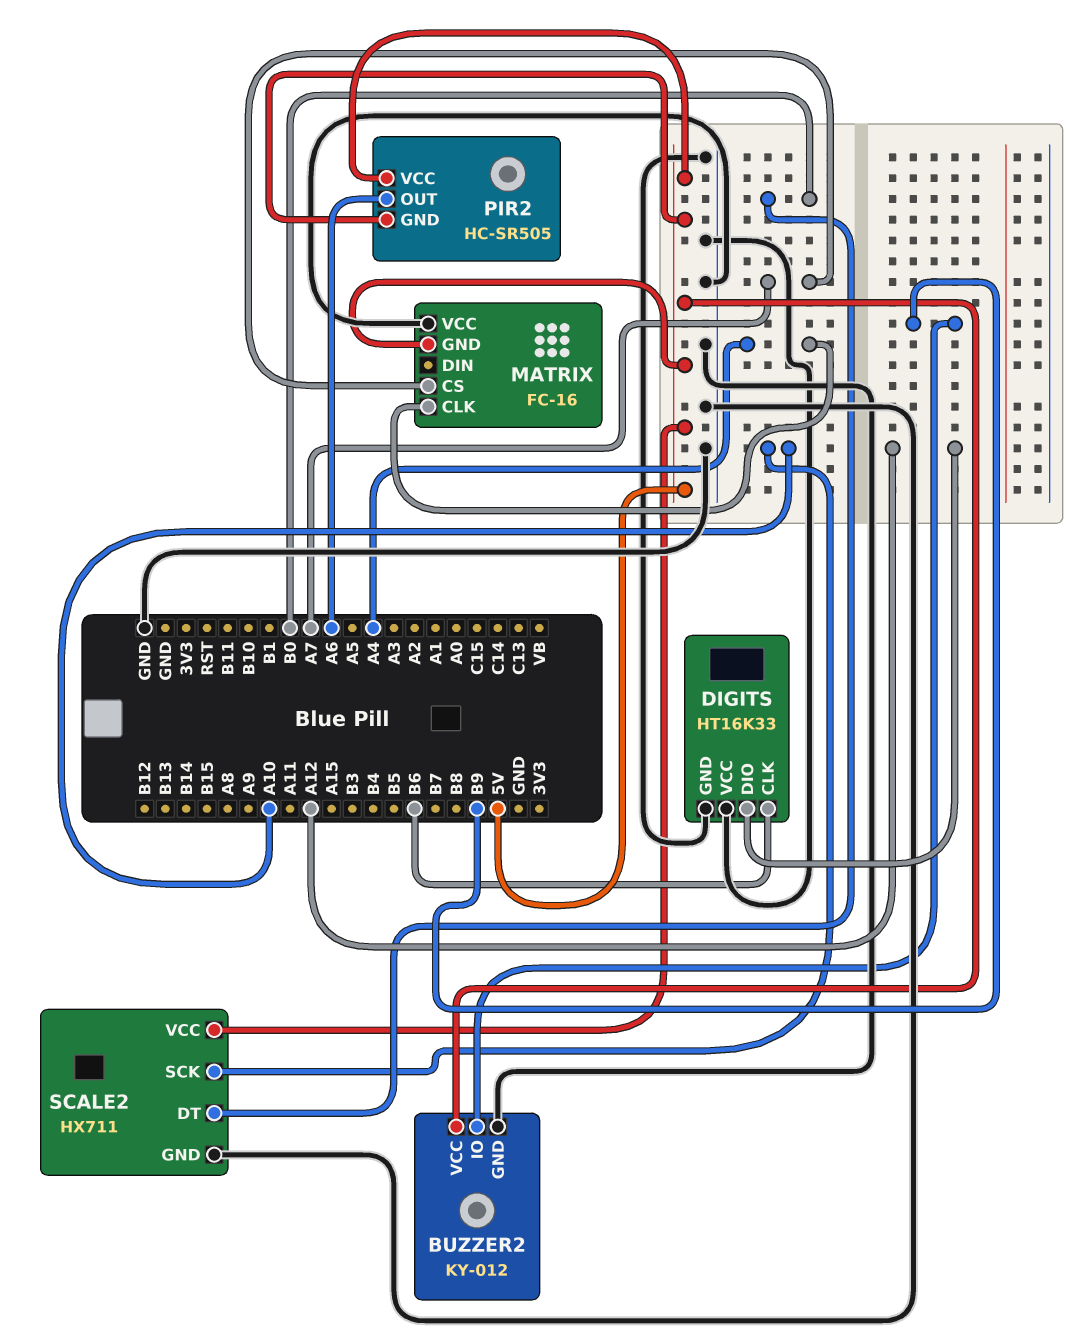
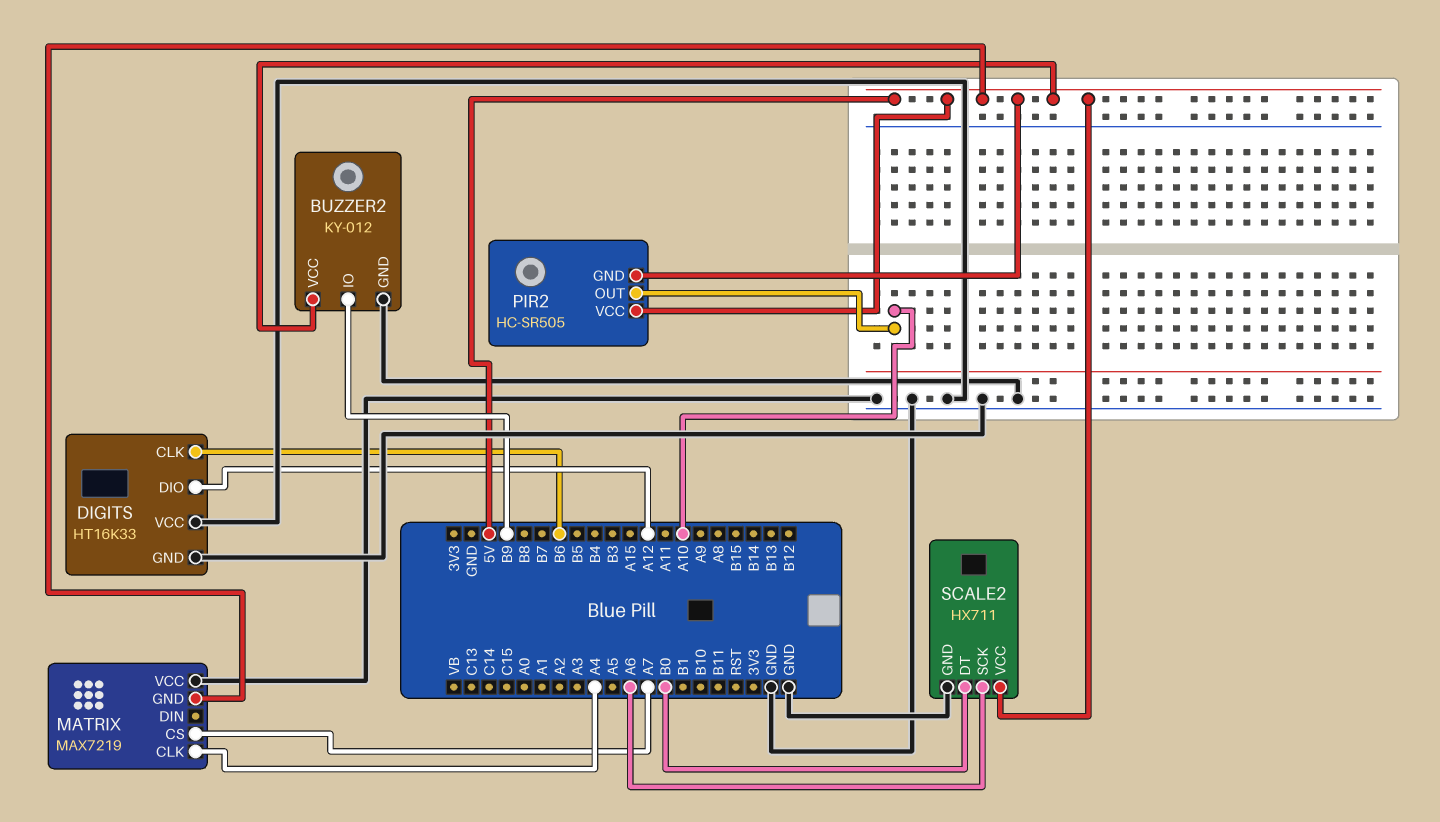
MATRIX: FC-16 -> MAX7219
PIR2 pin OUT: A6 -> A10
SCALE2 pin SCK: A10 -> A6

